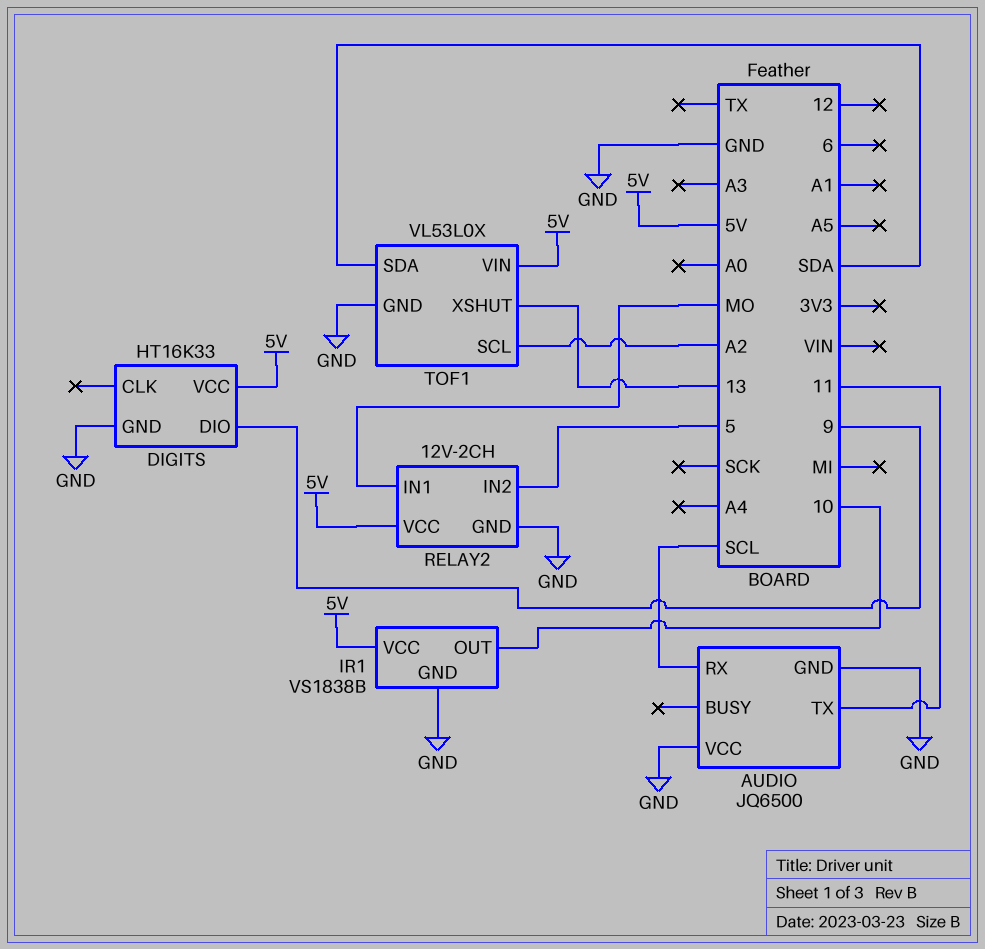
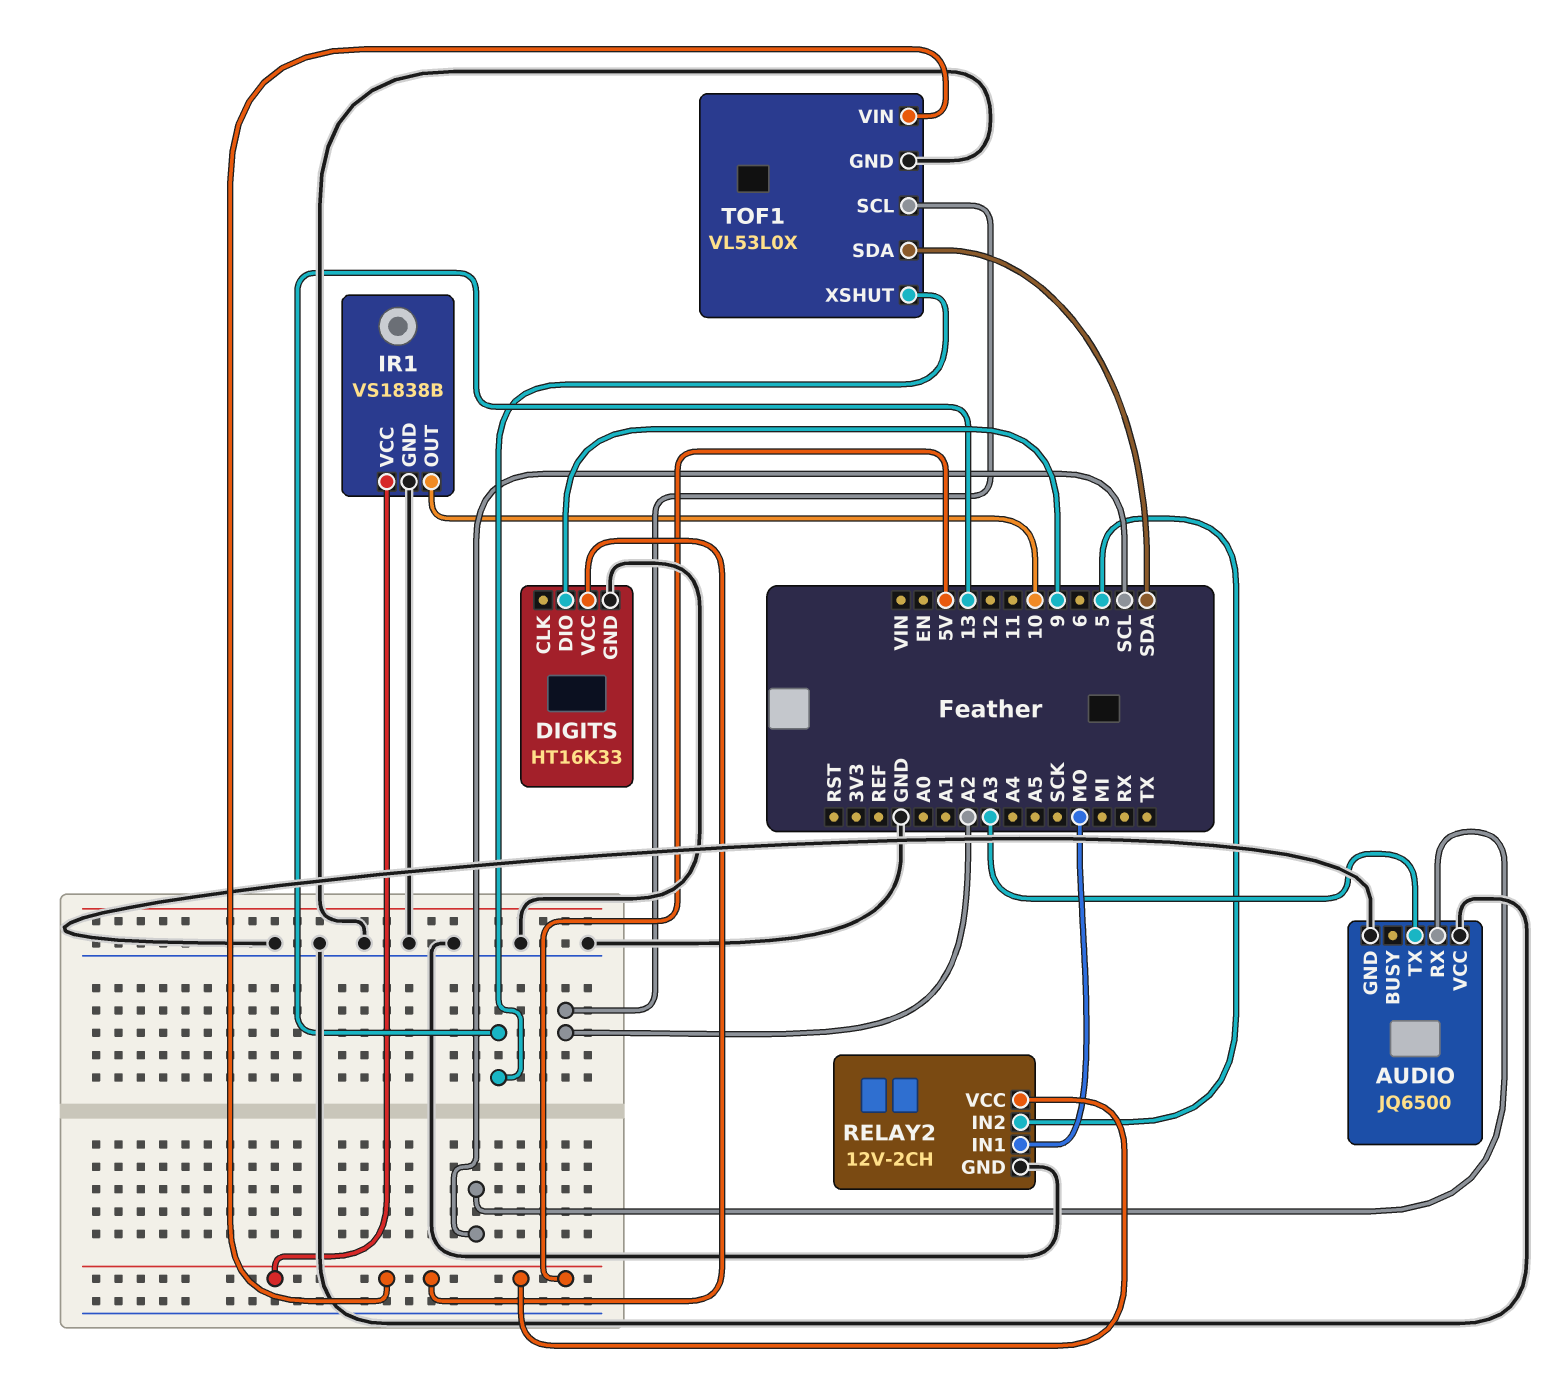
AUDIO pin TX: 11 -> A3

